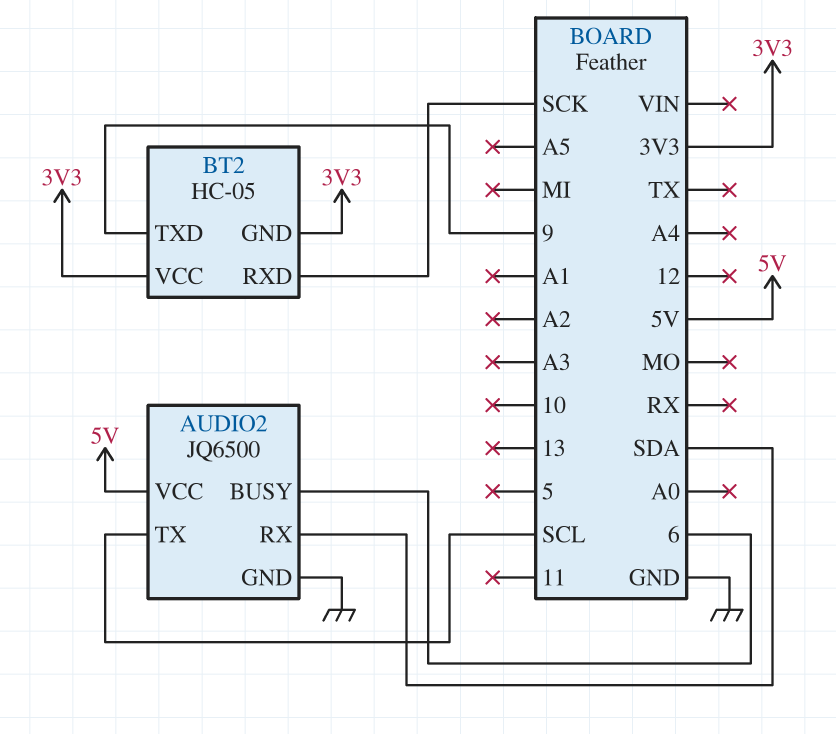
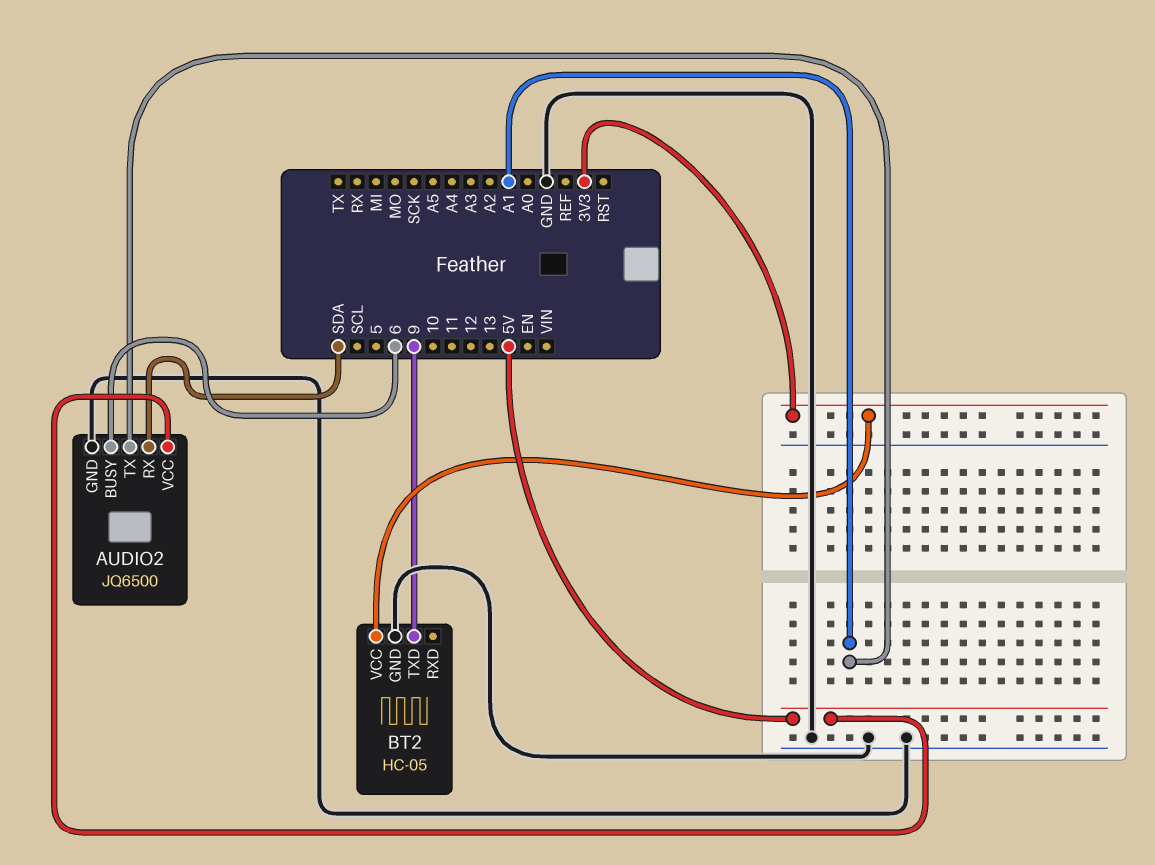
AUDIO2 pin TX: SCL -> A1
BT2 pin GND: 3V3 -> GND
BT2 pin RXD: SCK -> none

